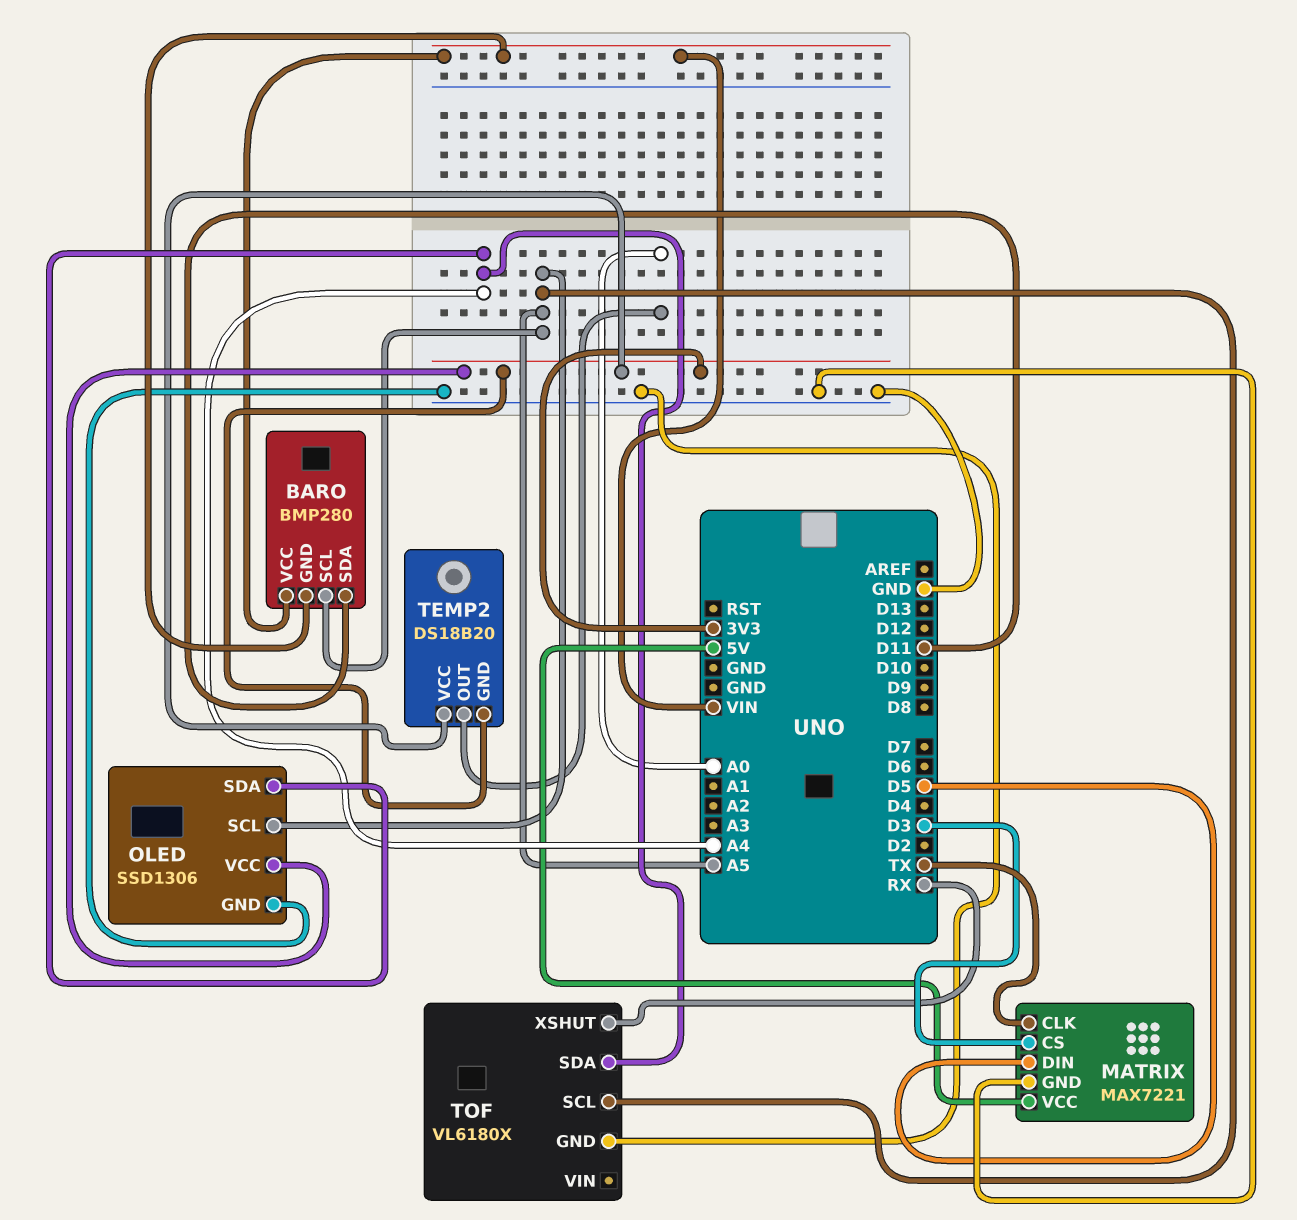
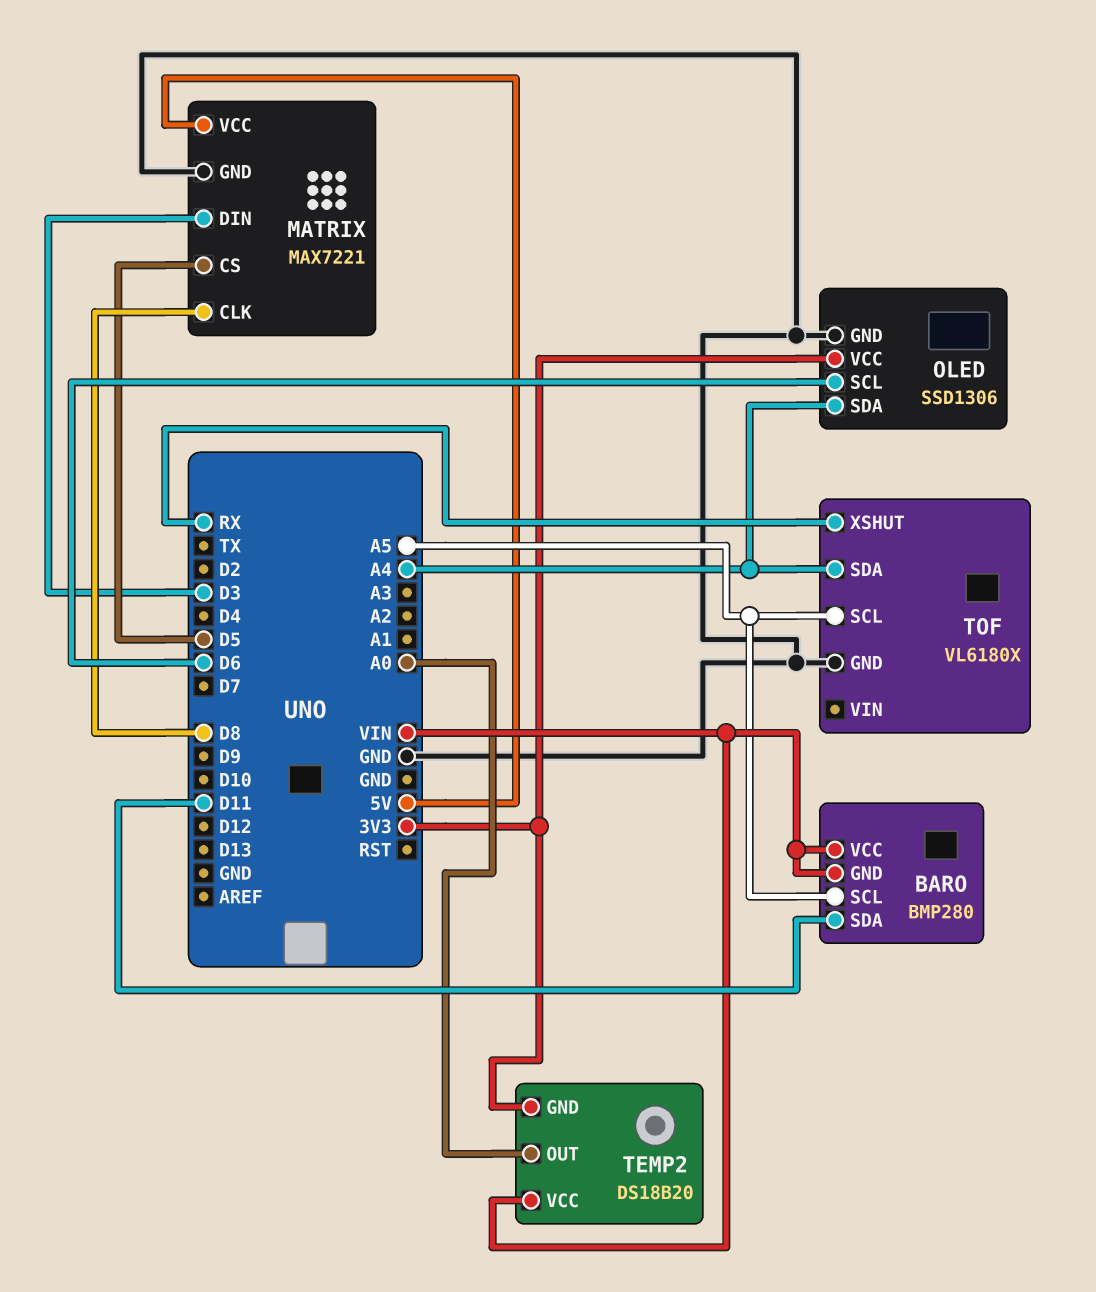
MATRIX pin CLK: TX -> D8
MATRIX pin CS: D3 -> D5
MATRIX pin DIN: D5 -> D3
OLED pin SCL: A5 -> D6
TEMP2 pin VCC: 3V3 -> VIN

